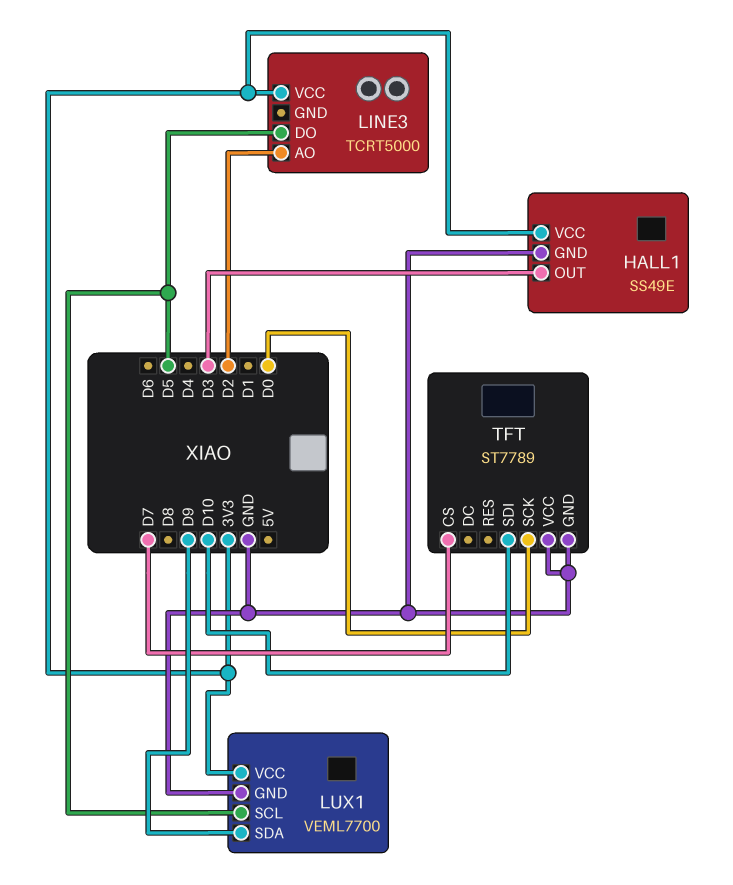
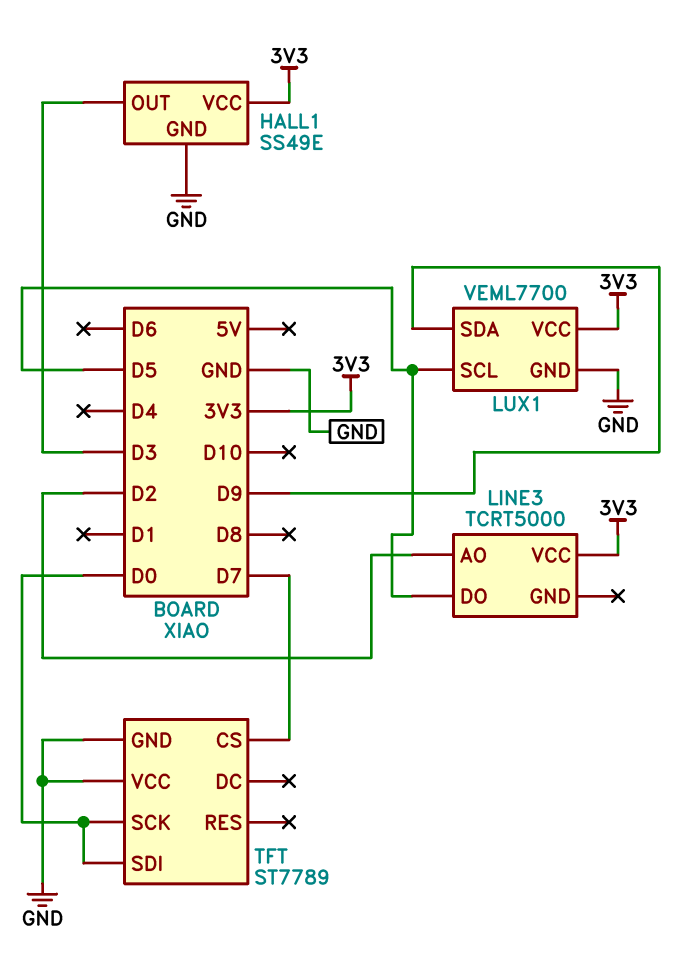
TFT pin SDI: D10 -> D0

